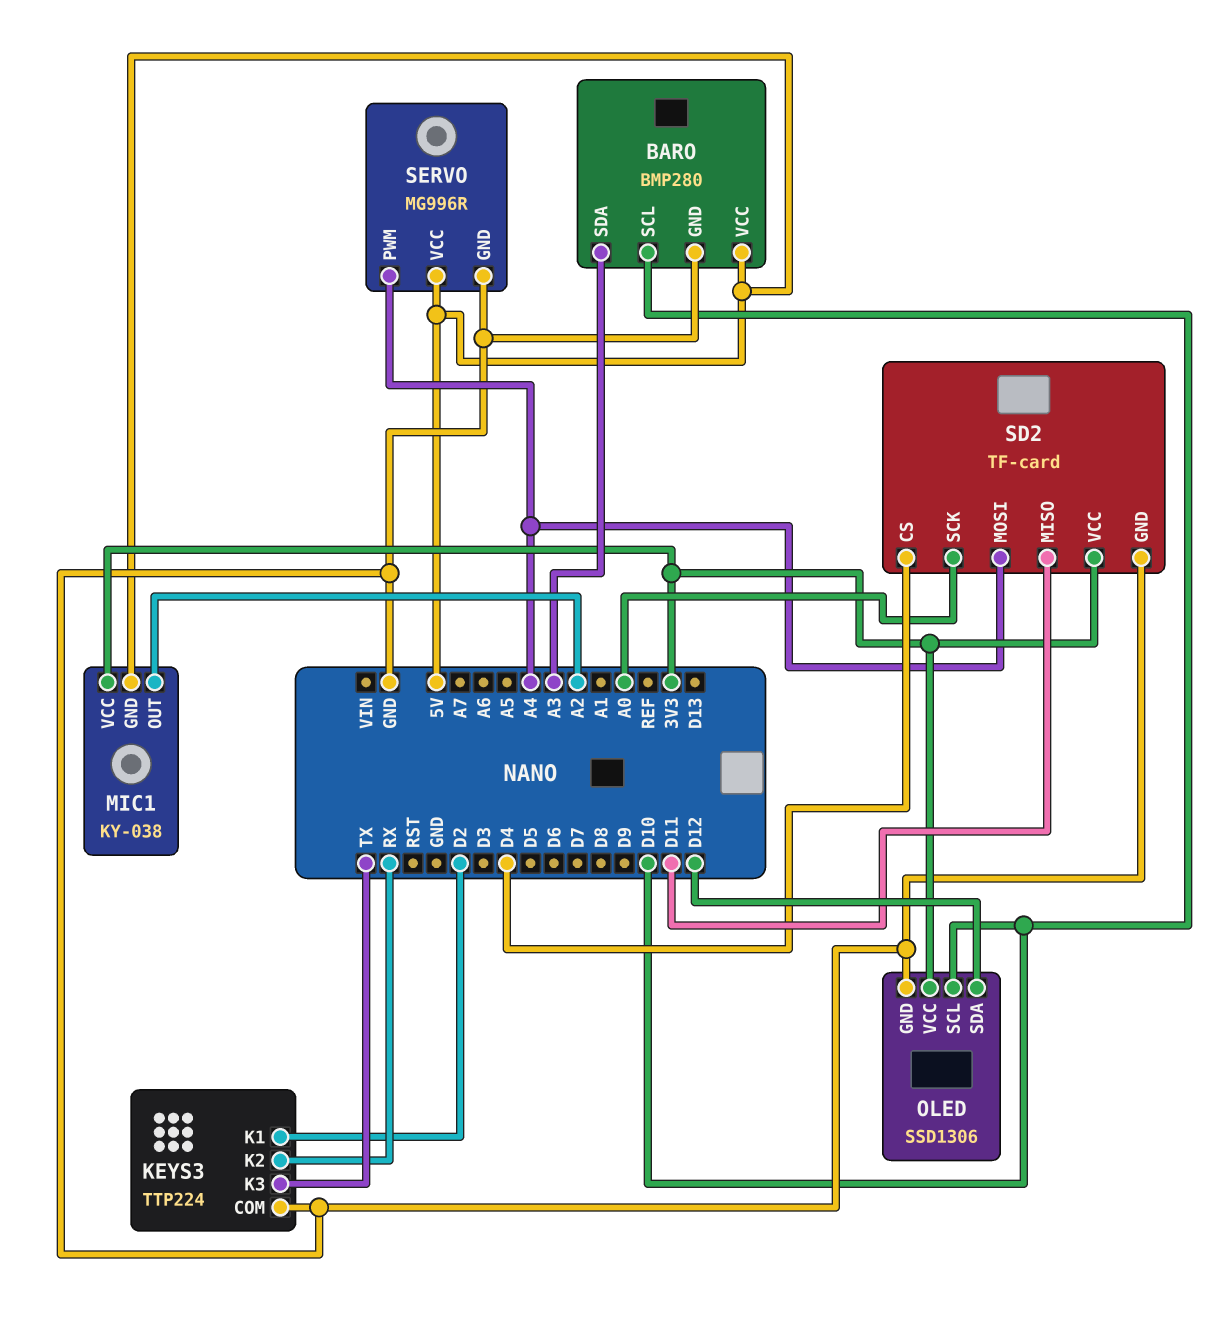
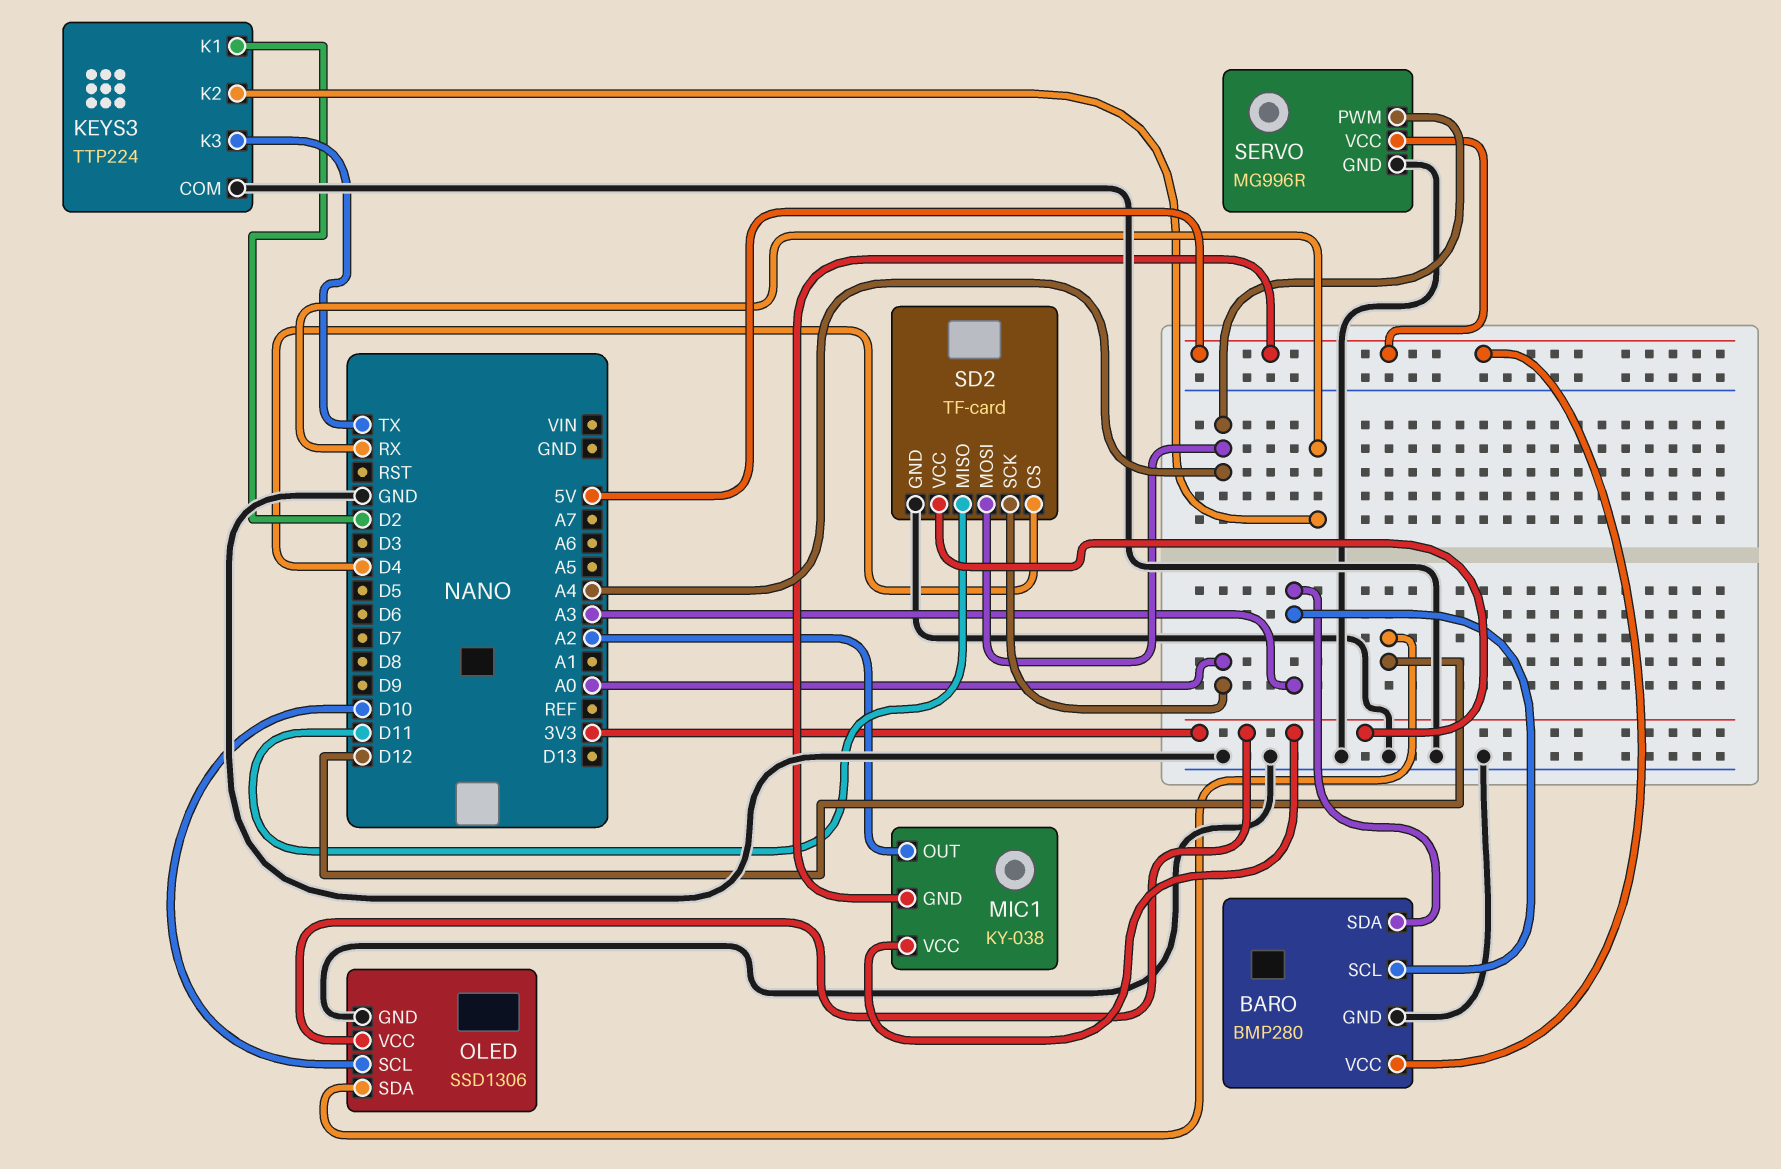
BARO pin SCL: D10 -> A3

